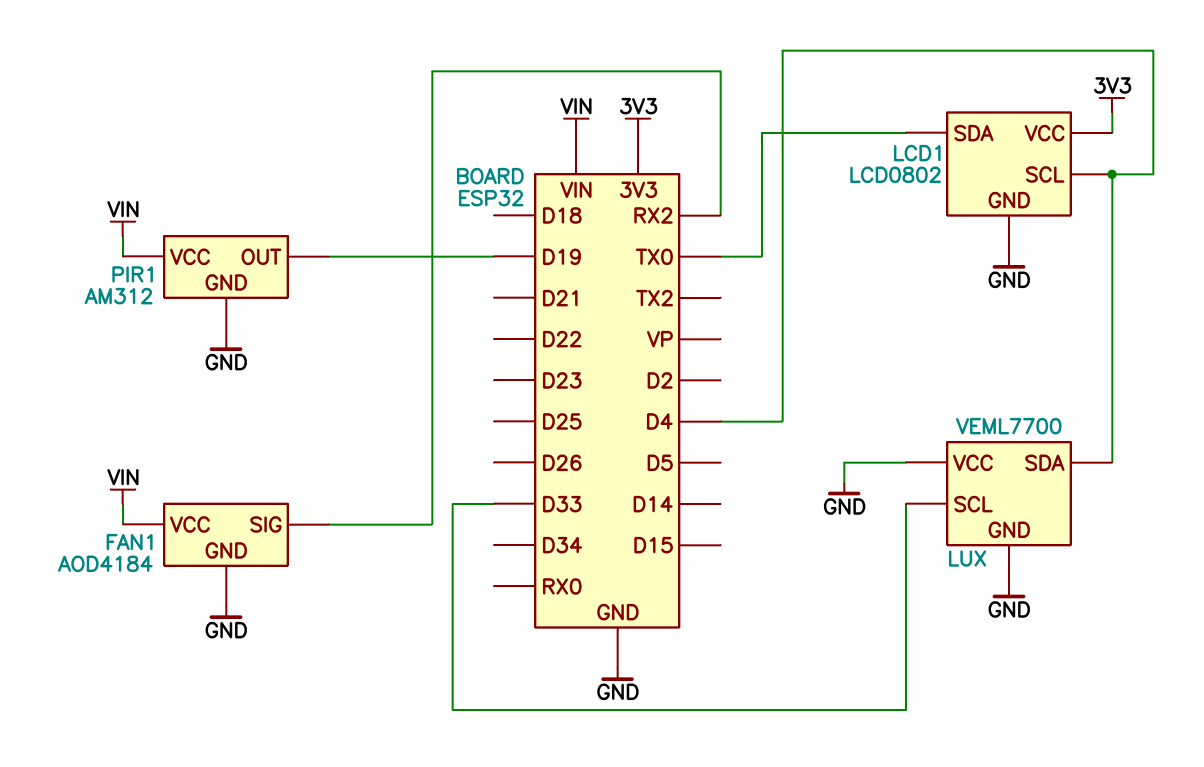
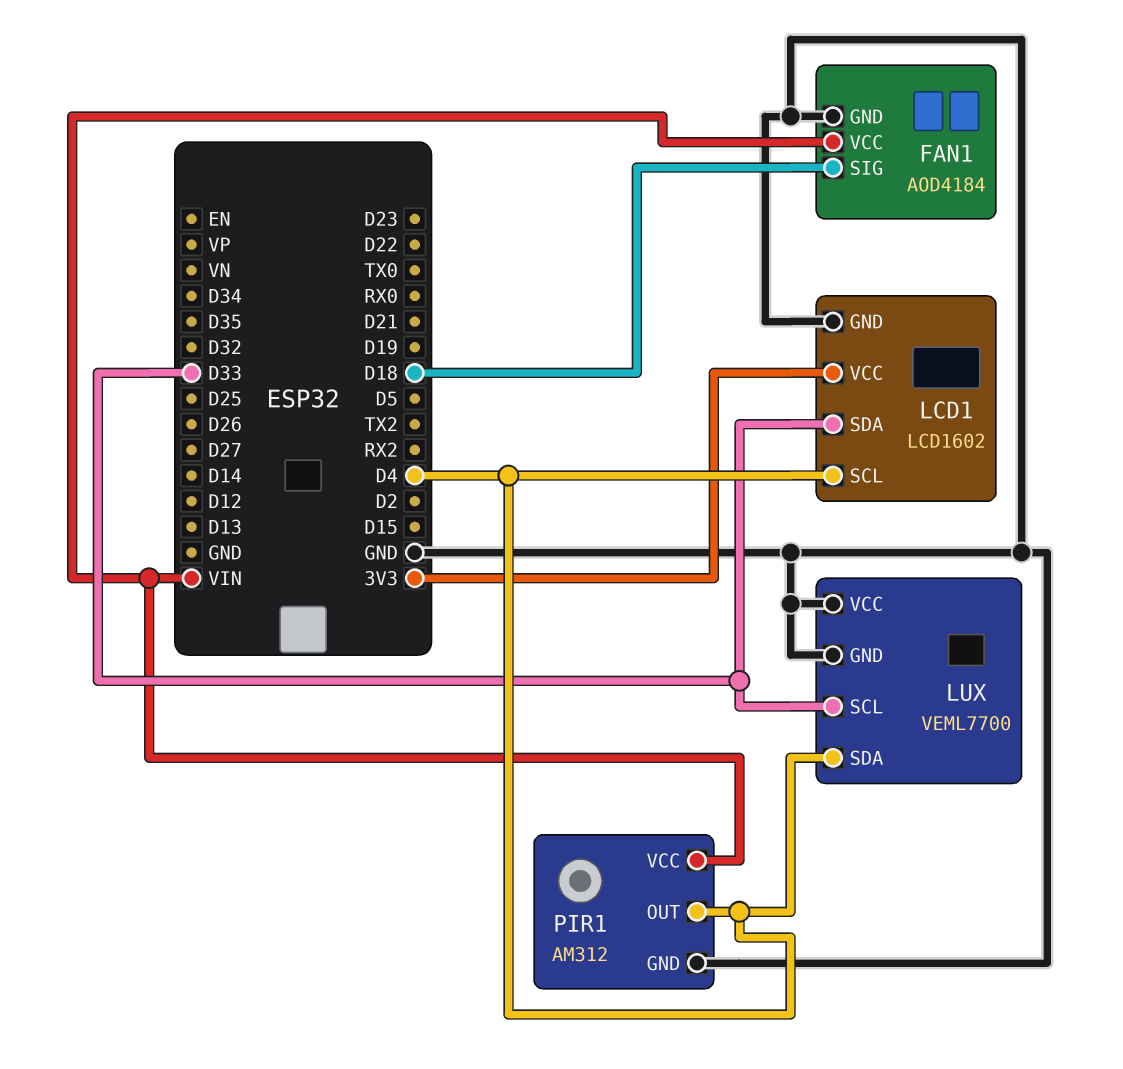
FAN1 pin SIG: RX2 -> D18
LCD1: LCD0802 -> LCD1602
LCD1 pin SDA: TX0 -> D33
PIR1 pin OUT: D19 -> D4

